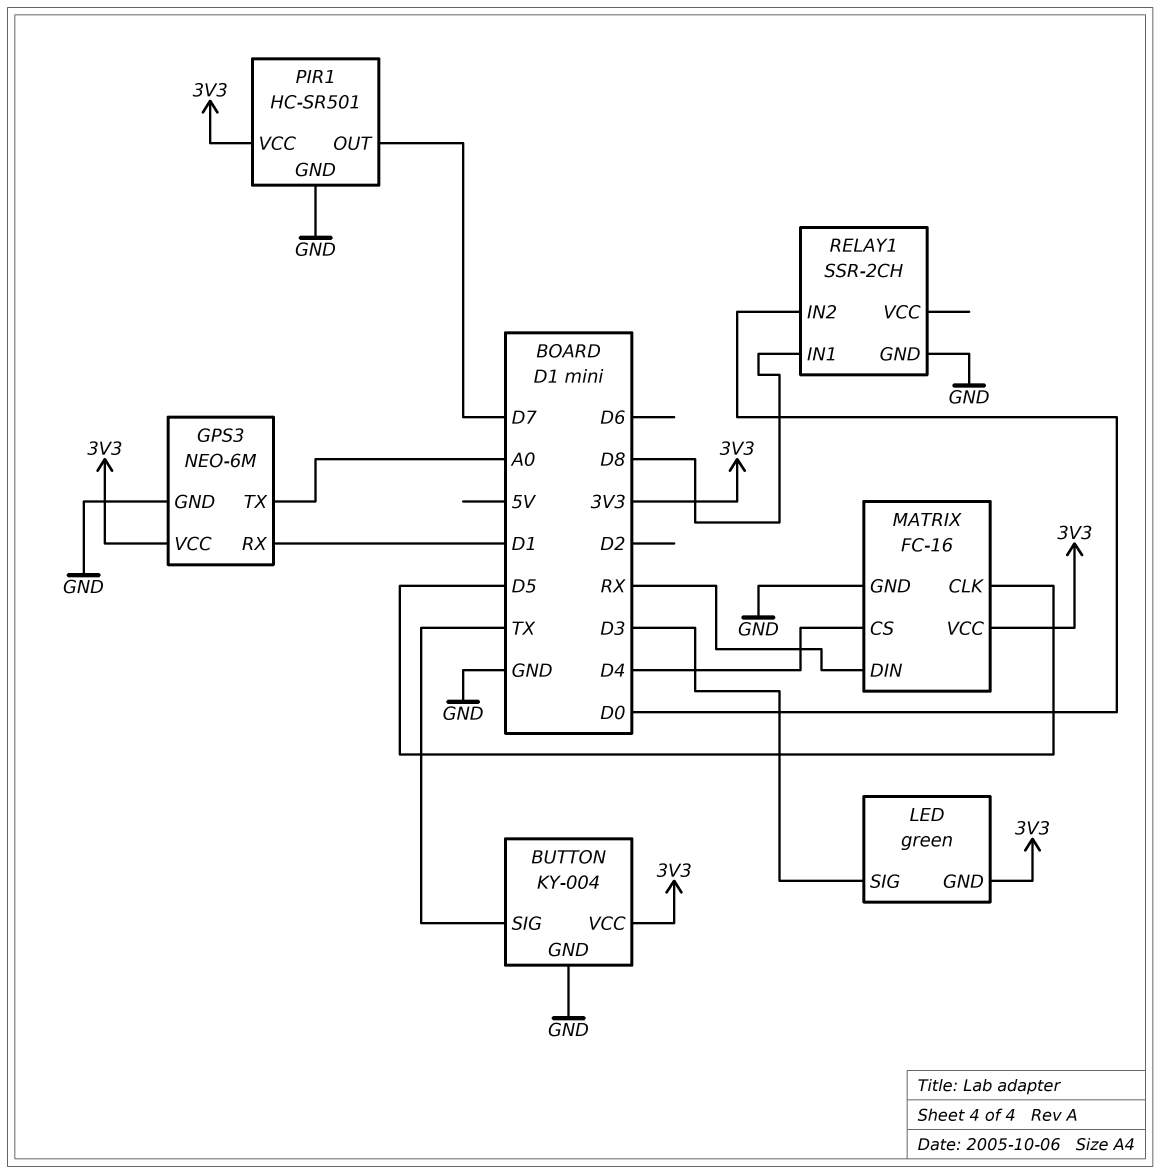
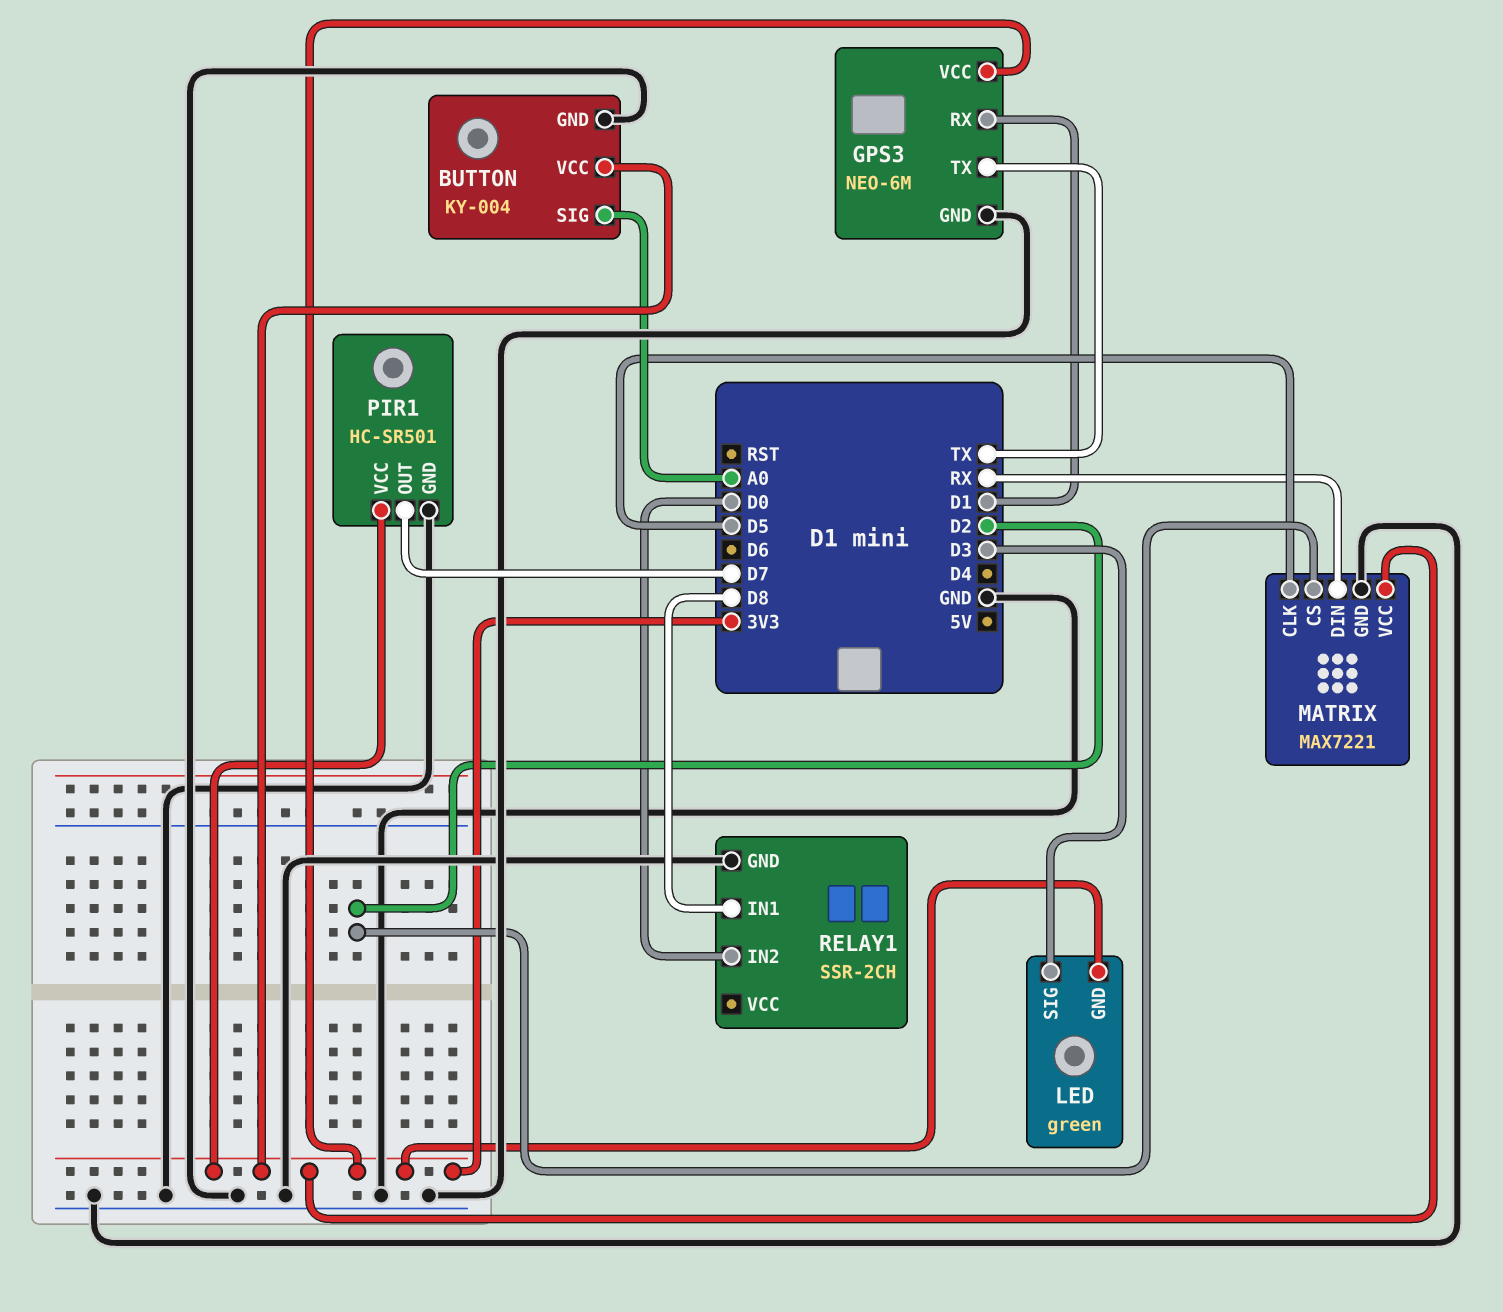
BUTTON pin SIG: TX -> A0
GPS3 pin TX: A0 -> TX
MATRIX: FC-16 -> MAX7221
MATRIX pin CS: D4 -> D2

